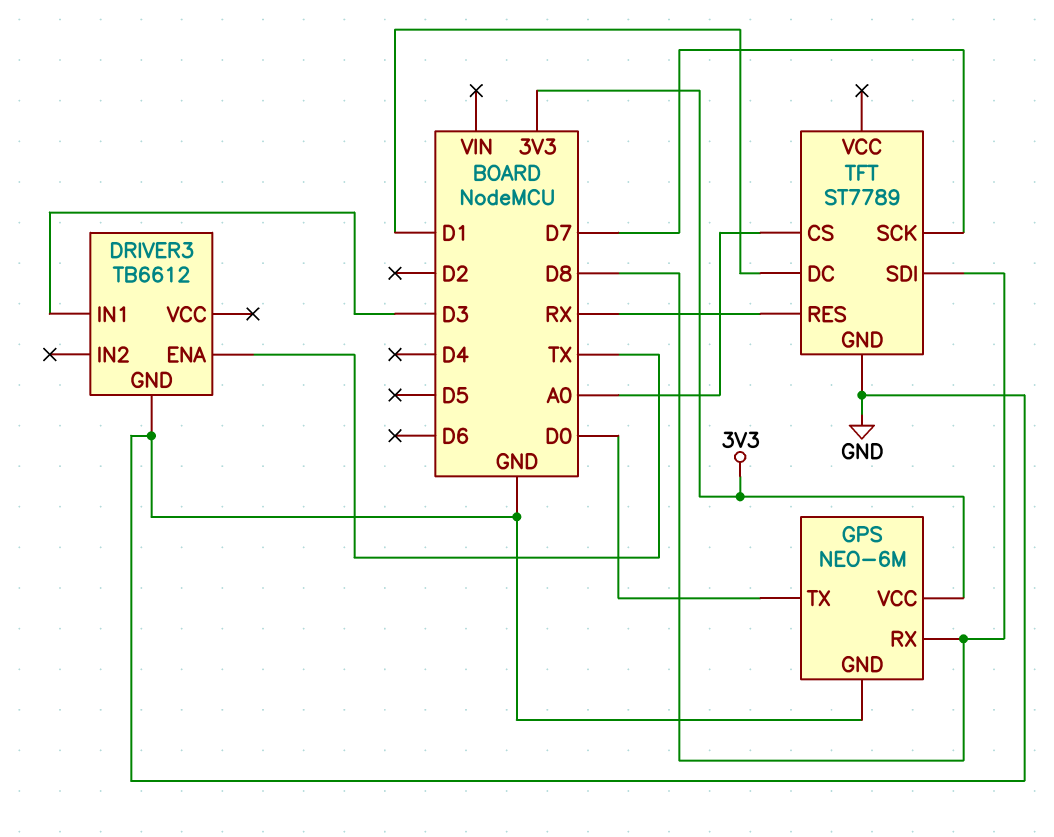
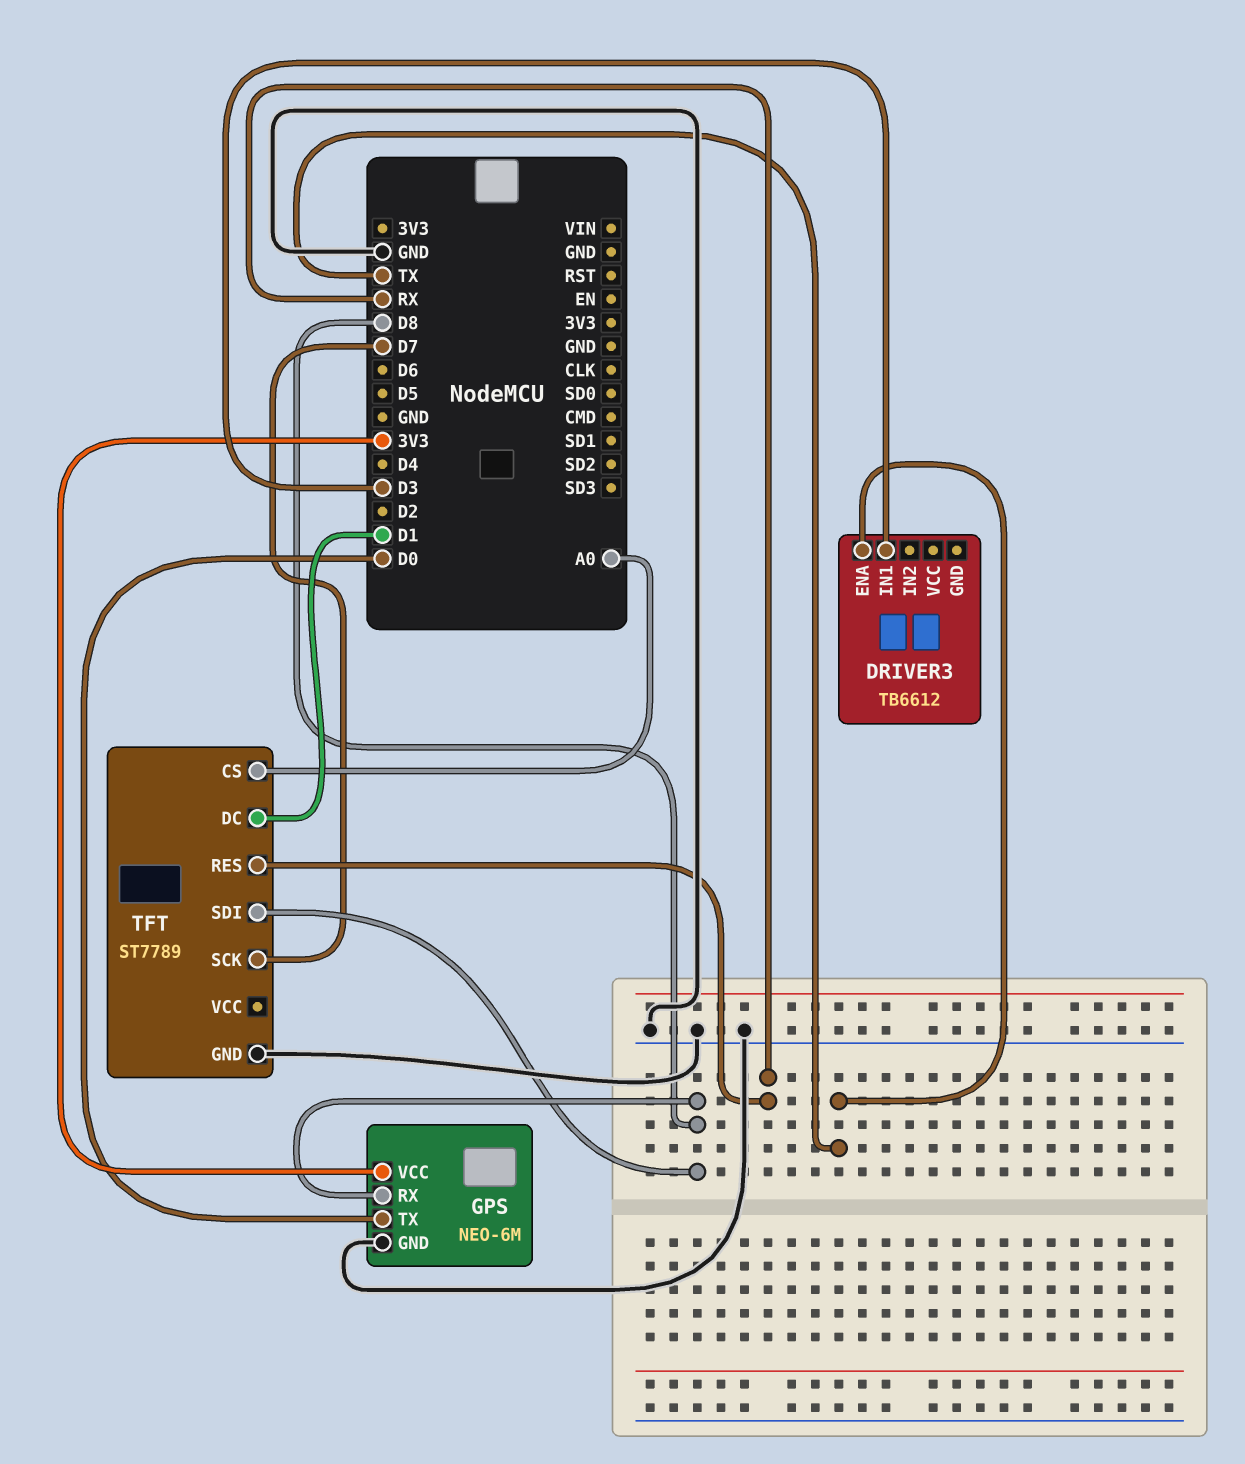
DRIVER3 pin GND: GND -> none

